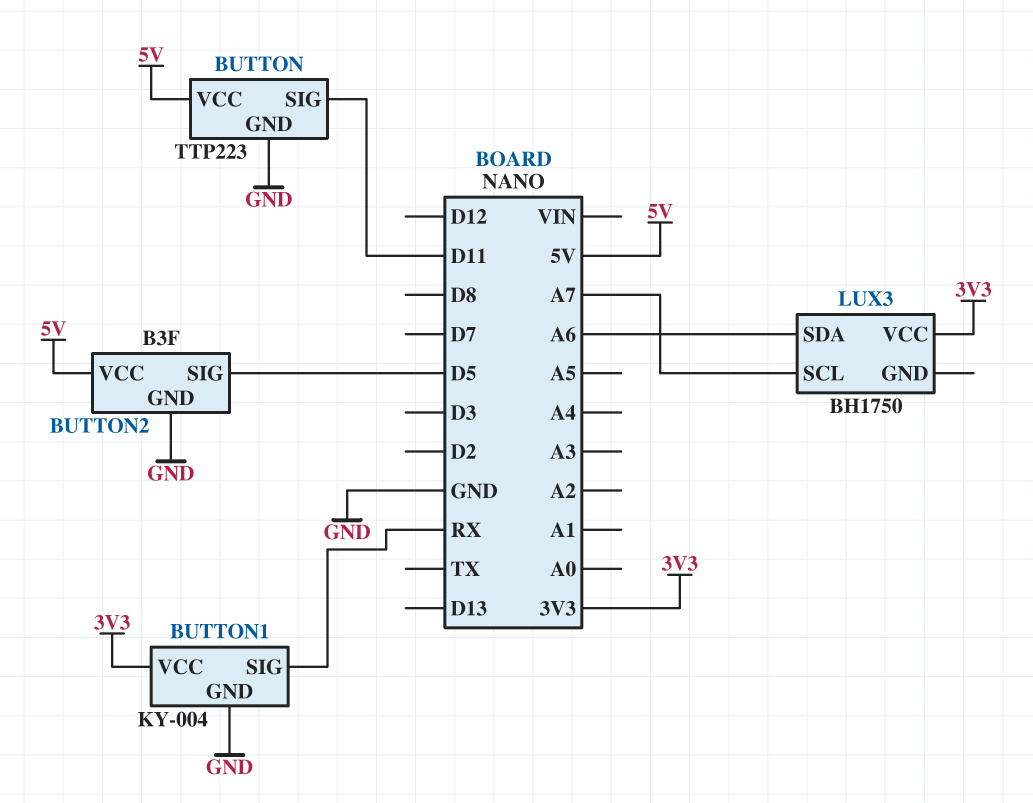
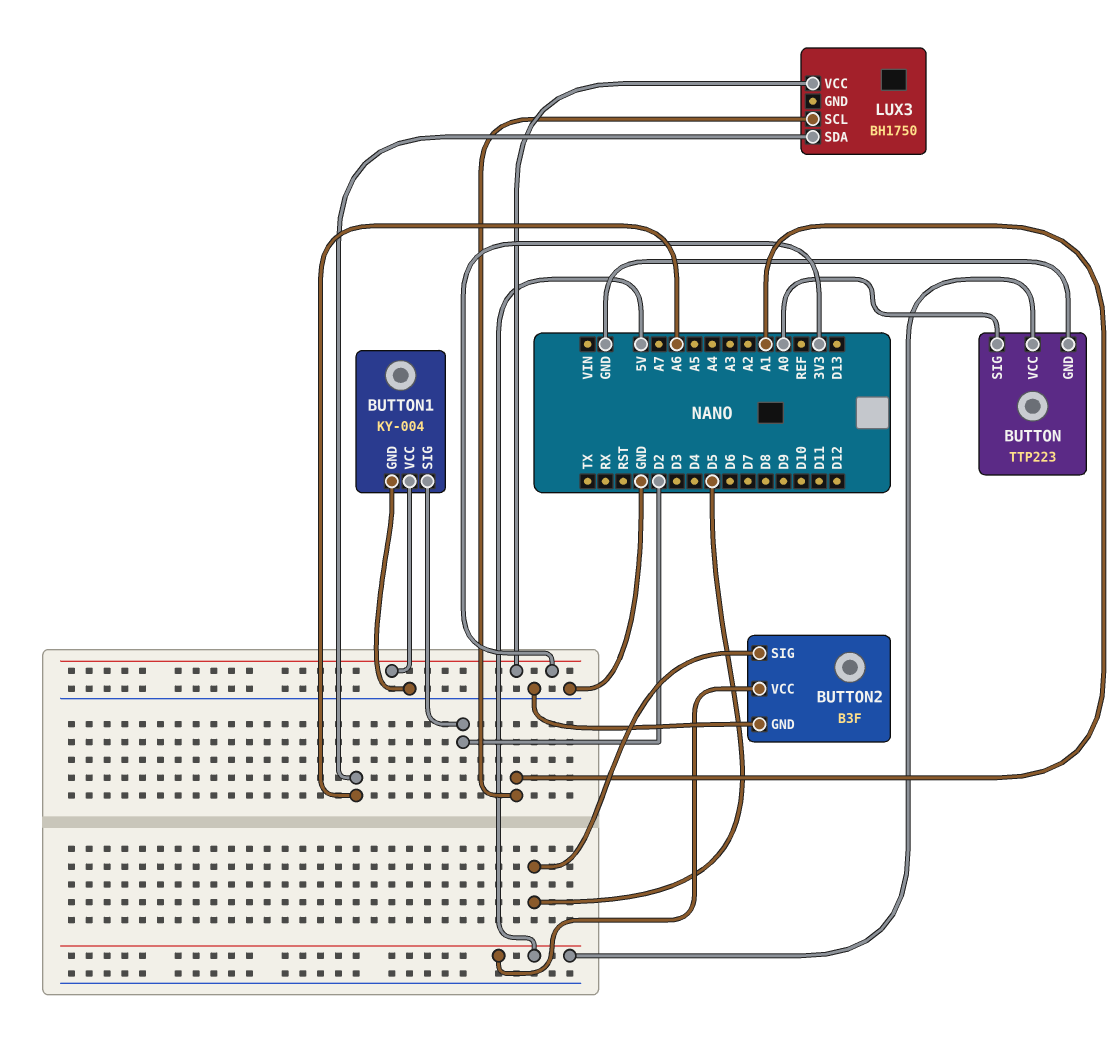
BUTTON pin SIG: D11 -> A0
BUTTON1 pin SIG: RX -> D2
LUX3 pin SCL: A7 -> A1

